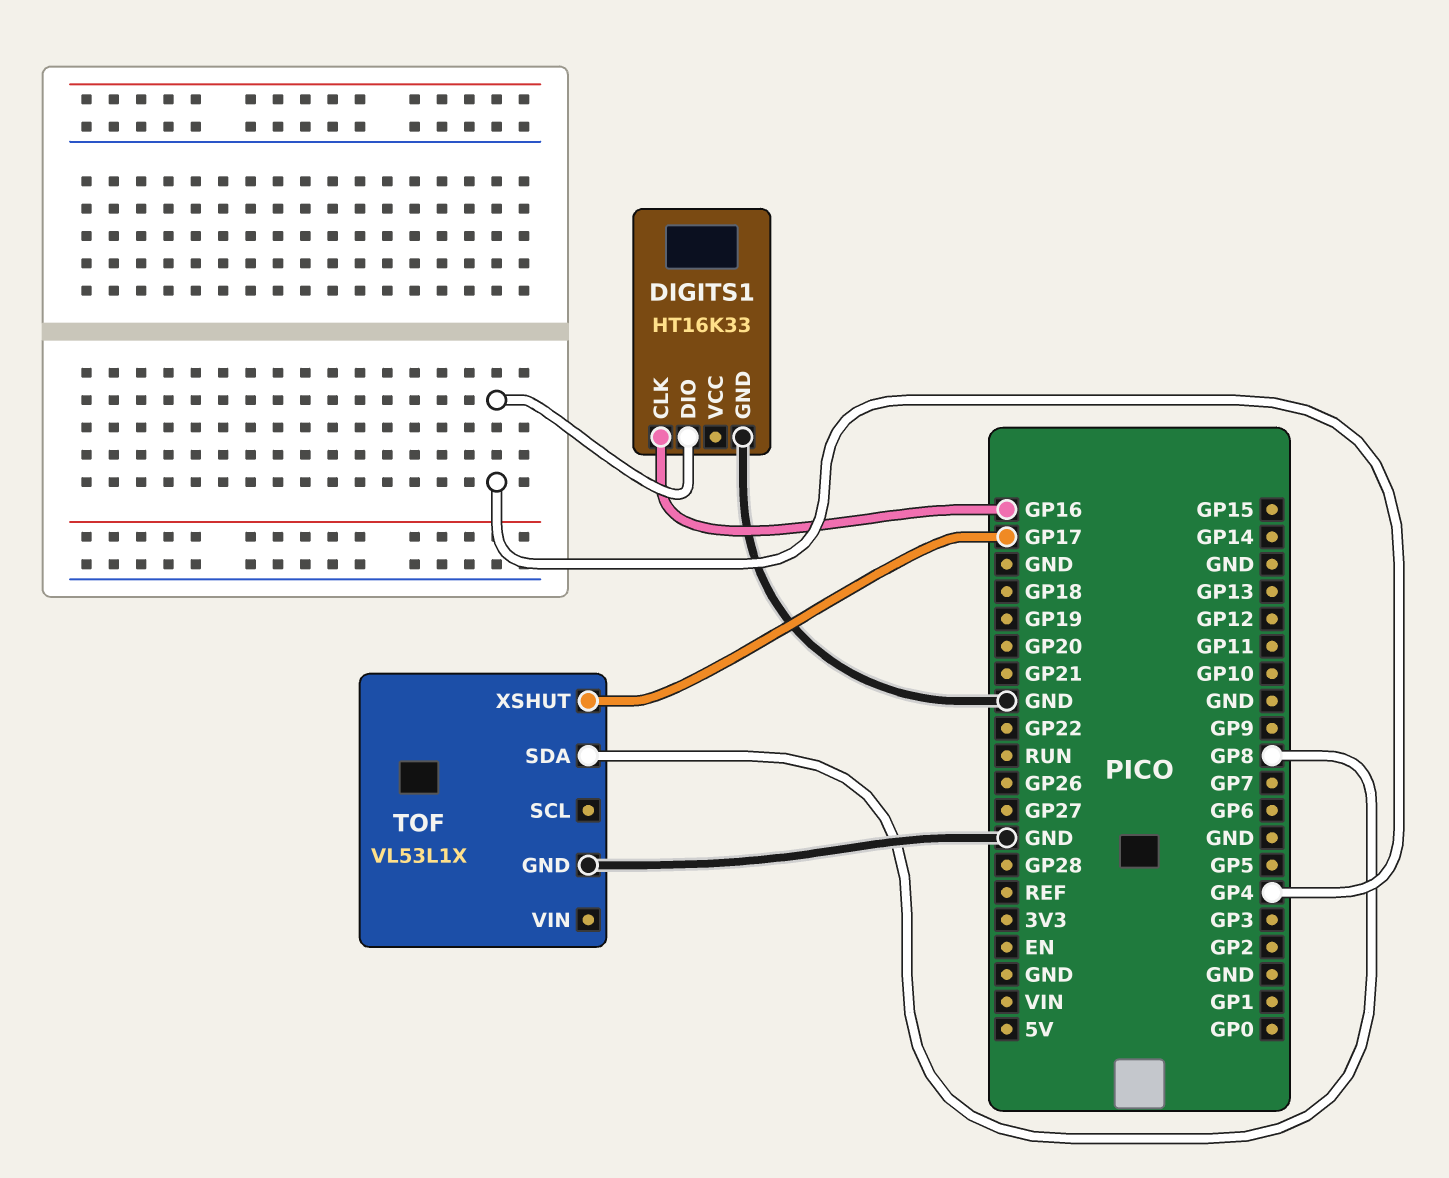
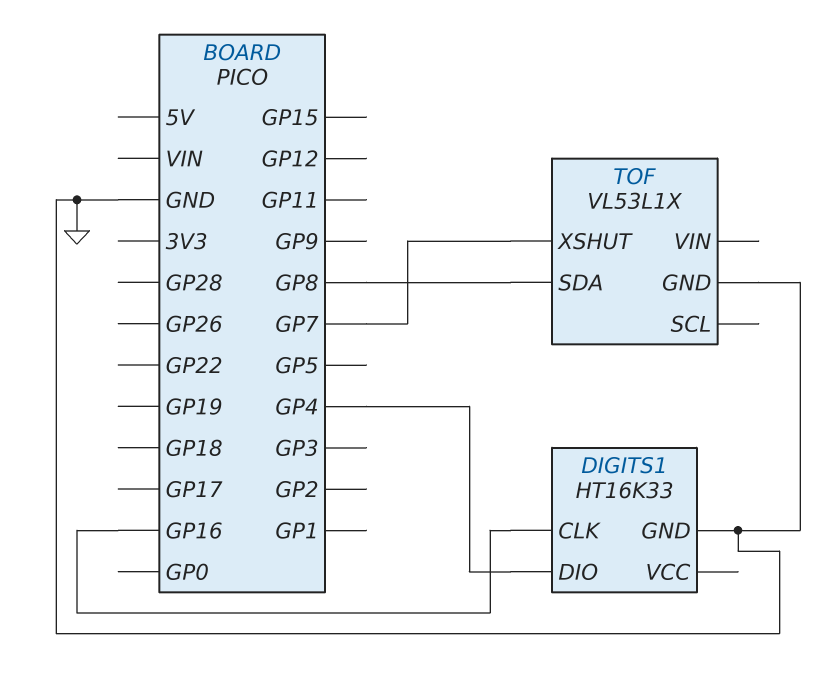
TOF pin XSHUT: GP17 -> GP7

